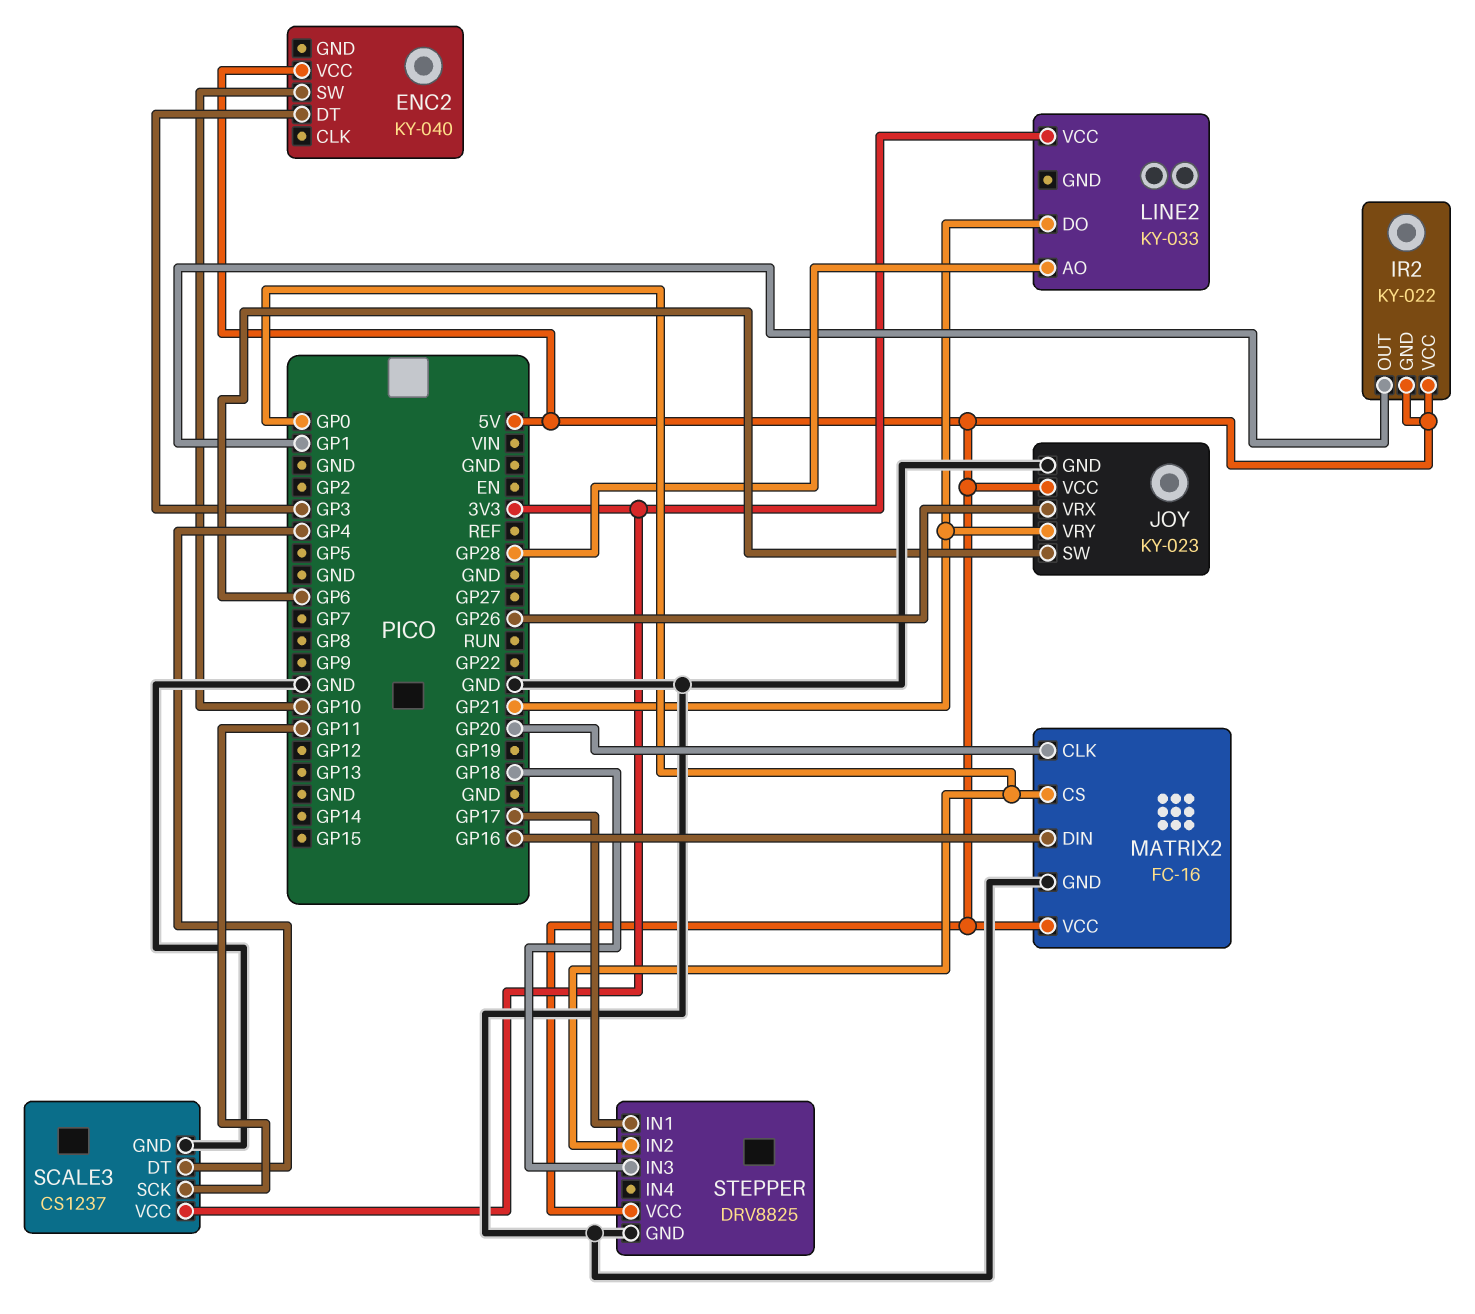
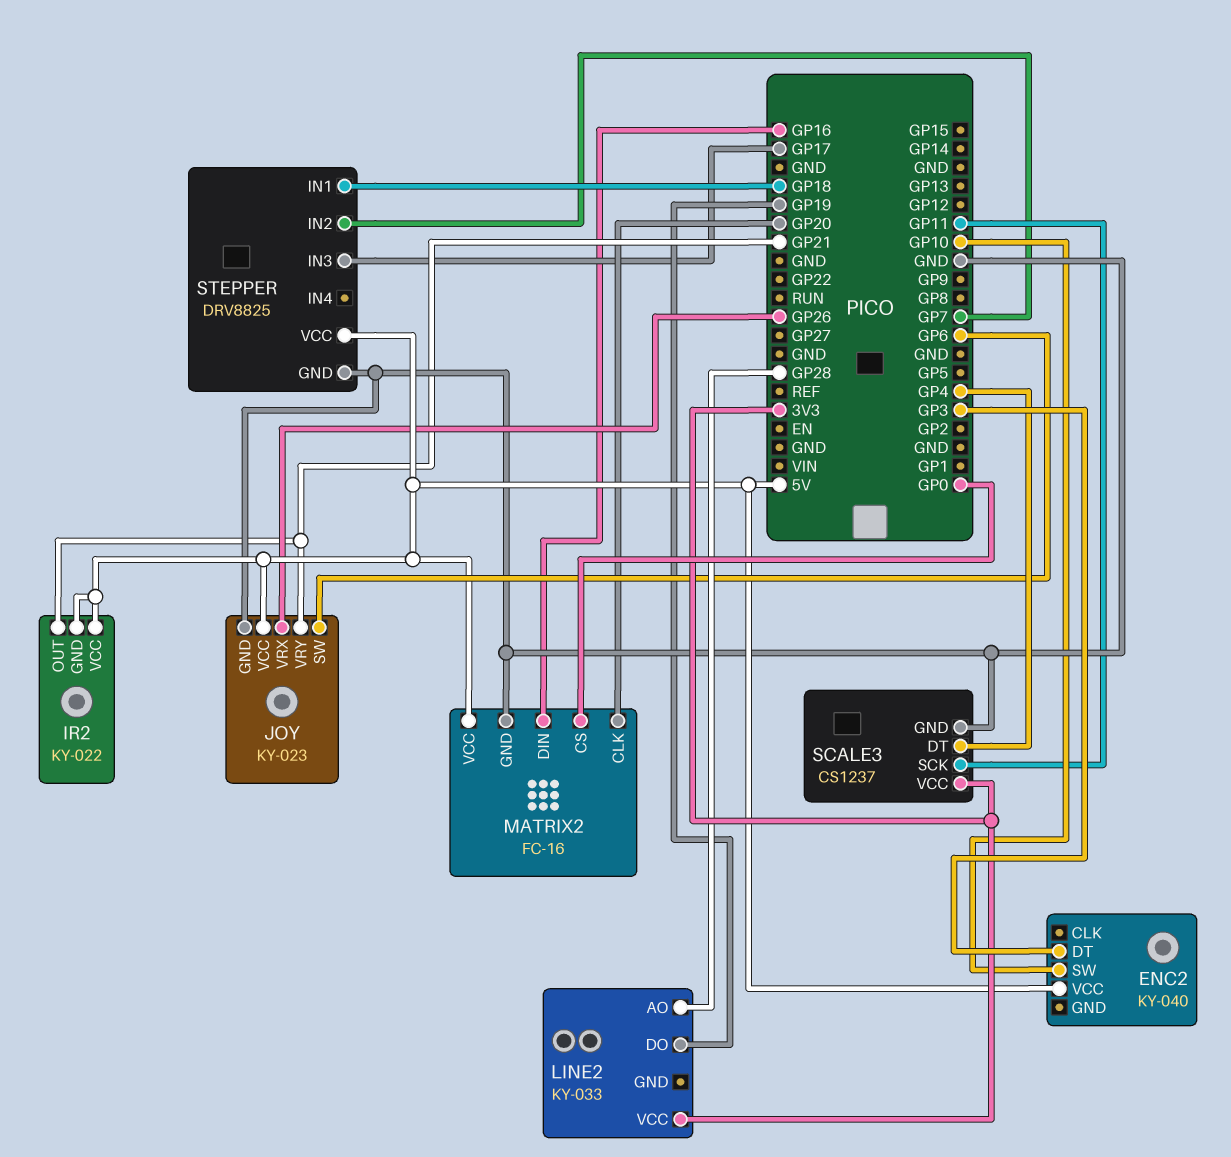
IR2 pin OUT: GP1 -> GP21
LINE2 pin DO: GP21 -> GP19
STEPPER pin IN1: GP17 -> GP18
STEPPER pin IN2: GP0 -> GP7
STEPPER pin IN3: GP18 -> GP17

